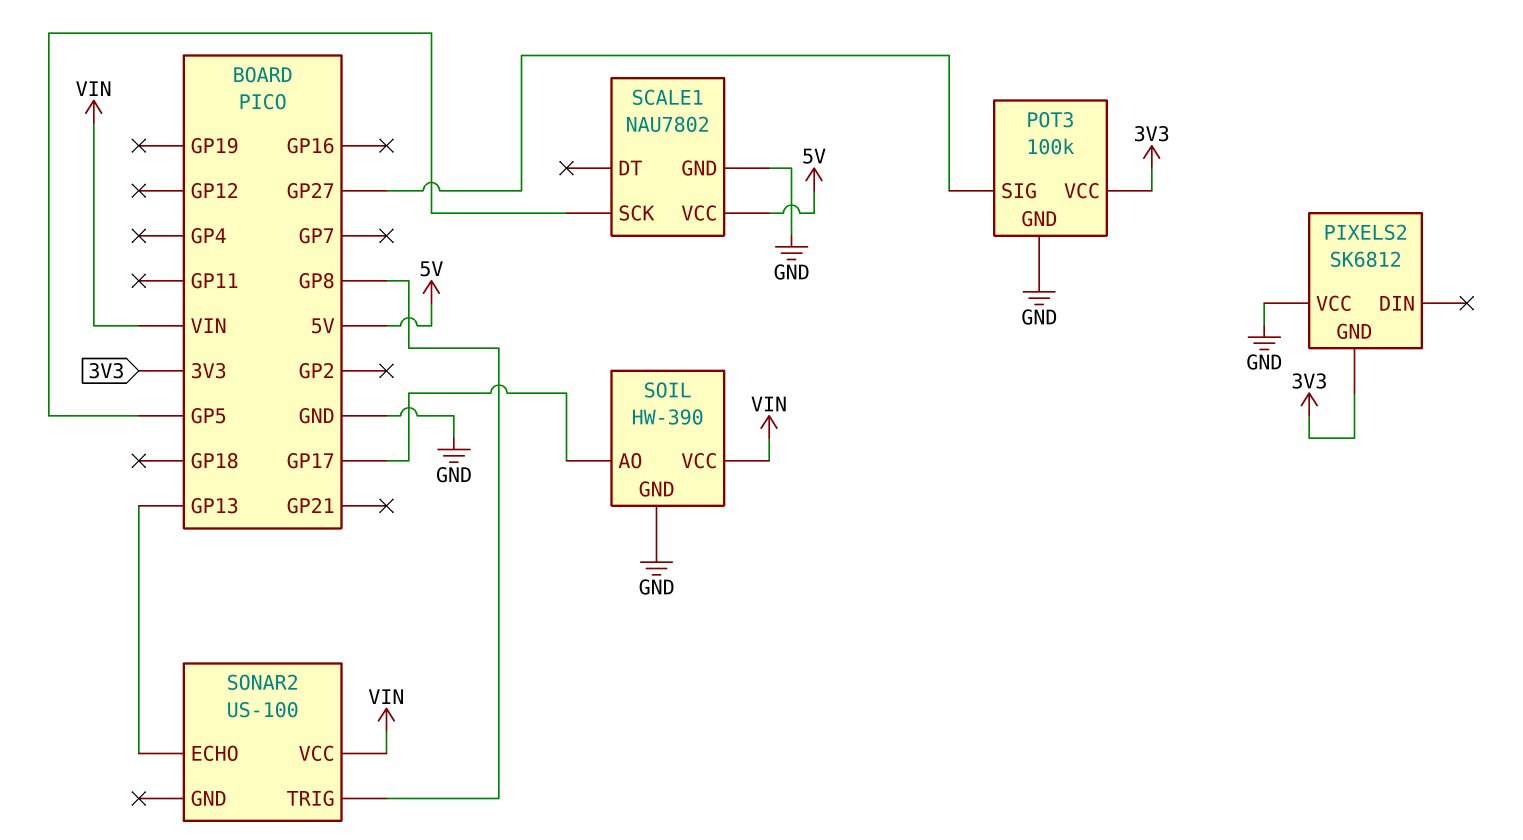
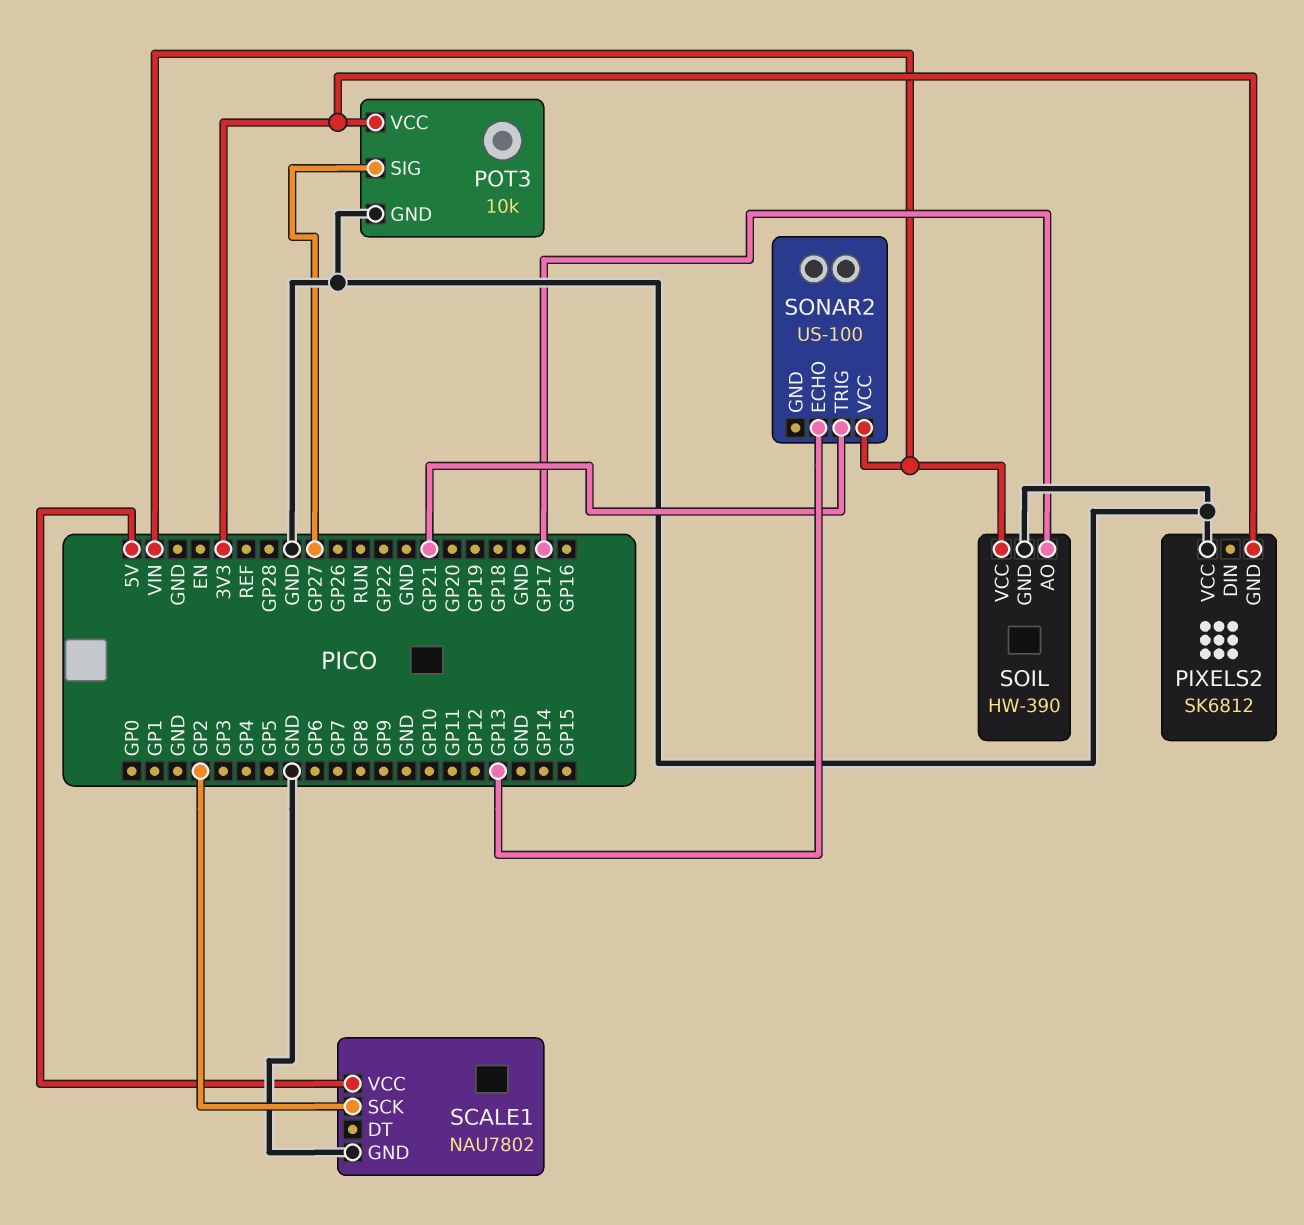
POT3: 100k -> 10k
SCALE1 pin SCK: GP5 -> GP2
SONAR2 pin TRIG: GP8 -> GP21

